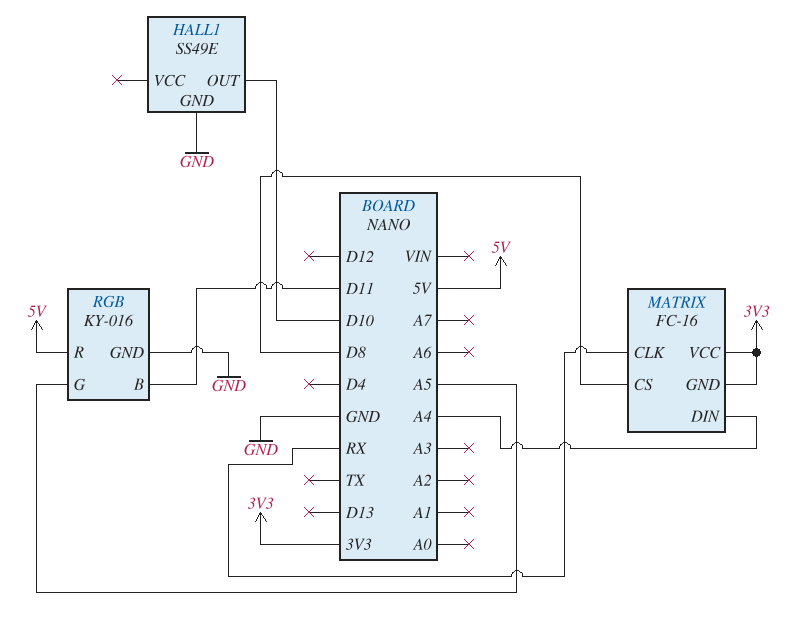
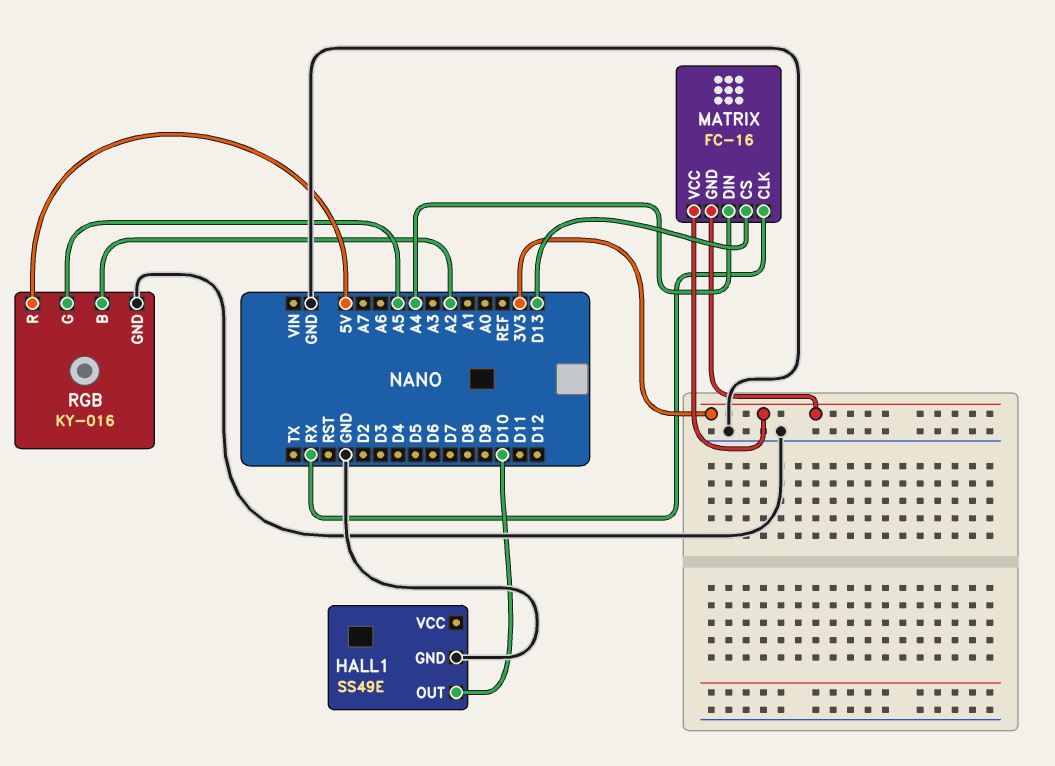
MATRIX pin CS: D8 -> D13
RGB pin B: D11 -> A2

